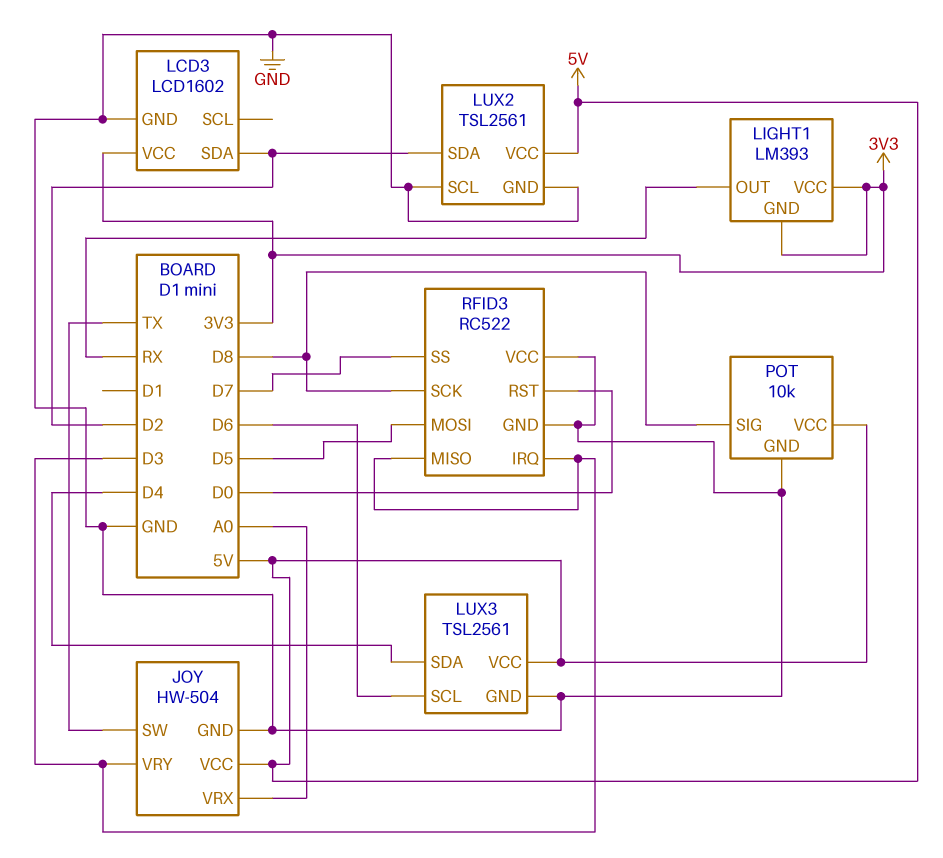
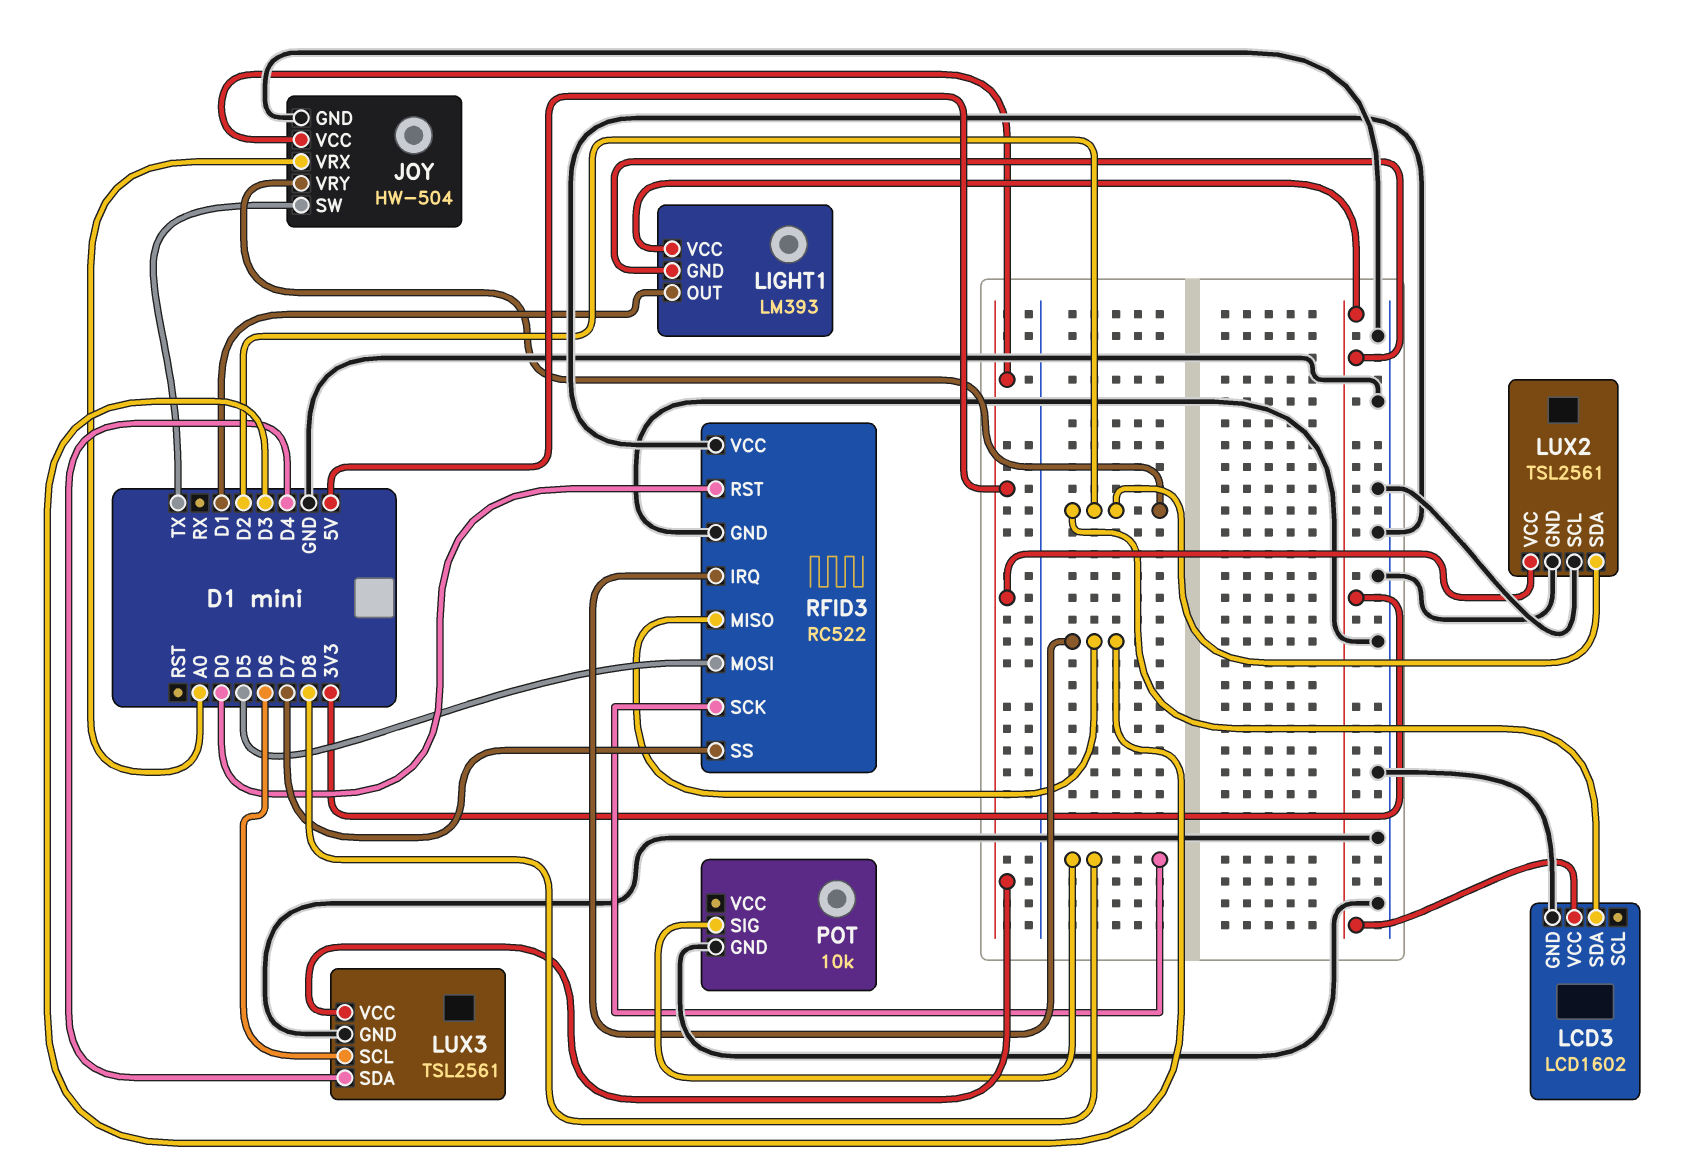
JOY pin VRY: D3 -> D2
LIGHT1 pin OUT: RX -> D1
POT pin VCC: 5V -> none

